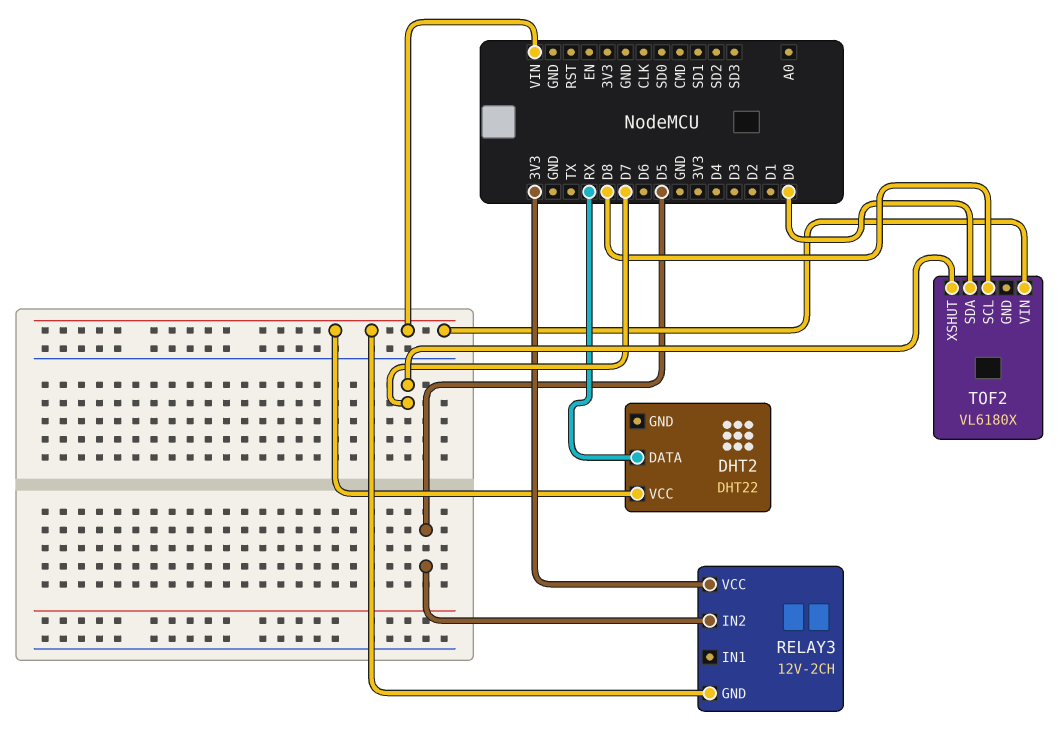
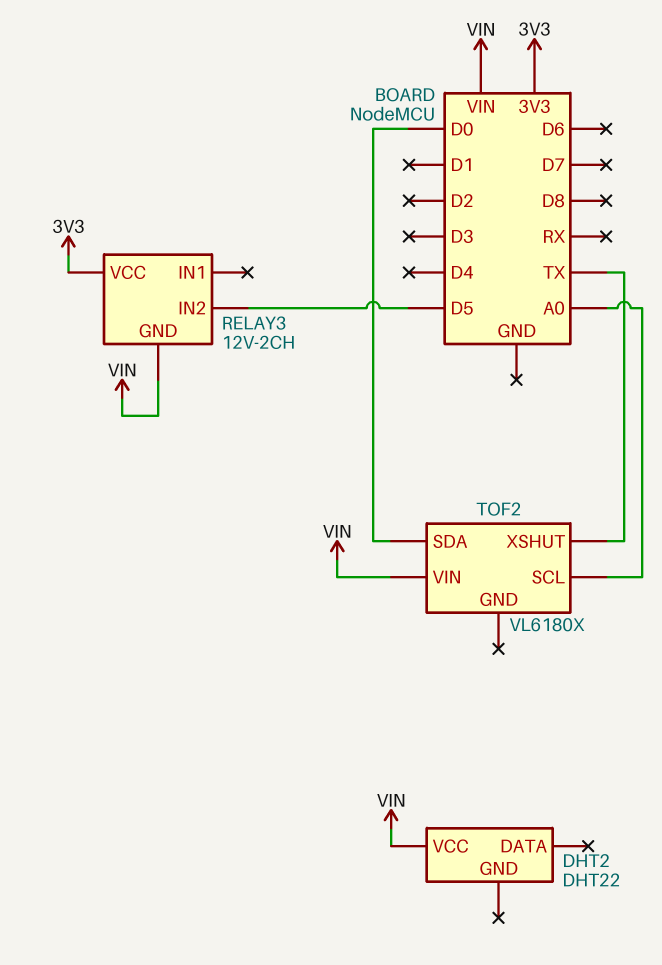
DHT2 pin DATA: RX -> none
TOF2 pin SCL: D8 -> A0
TOF2 pin XSHUT: D7 -> TX

